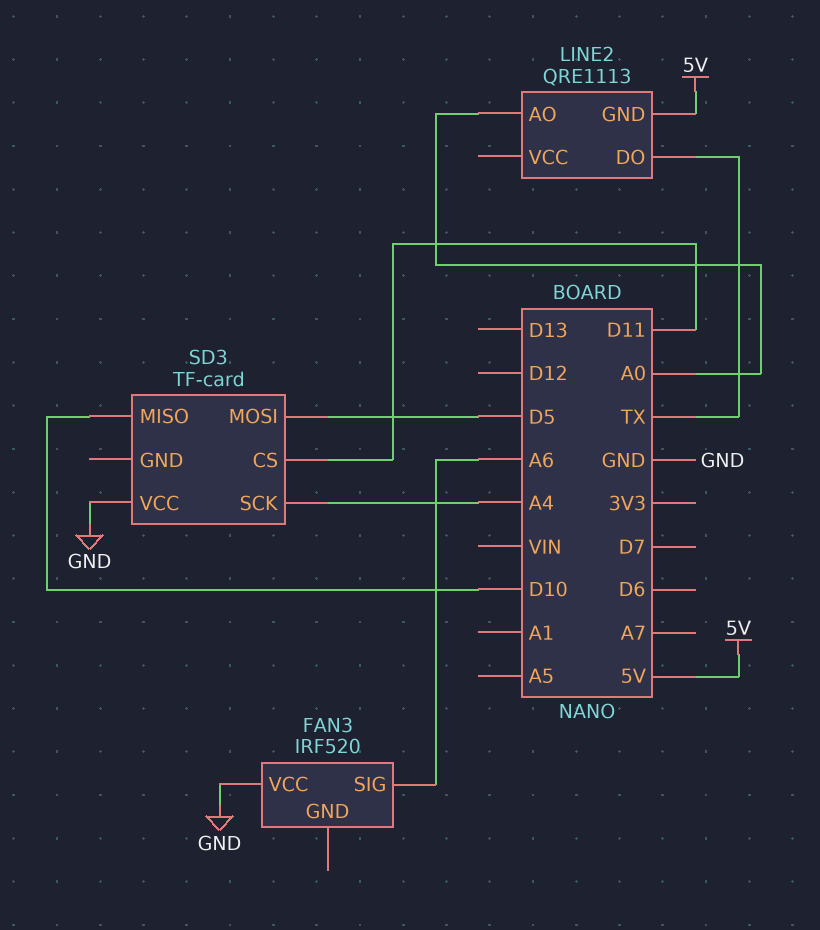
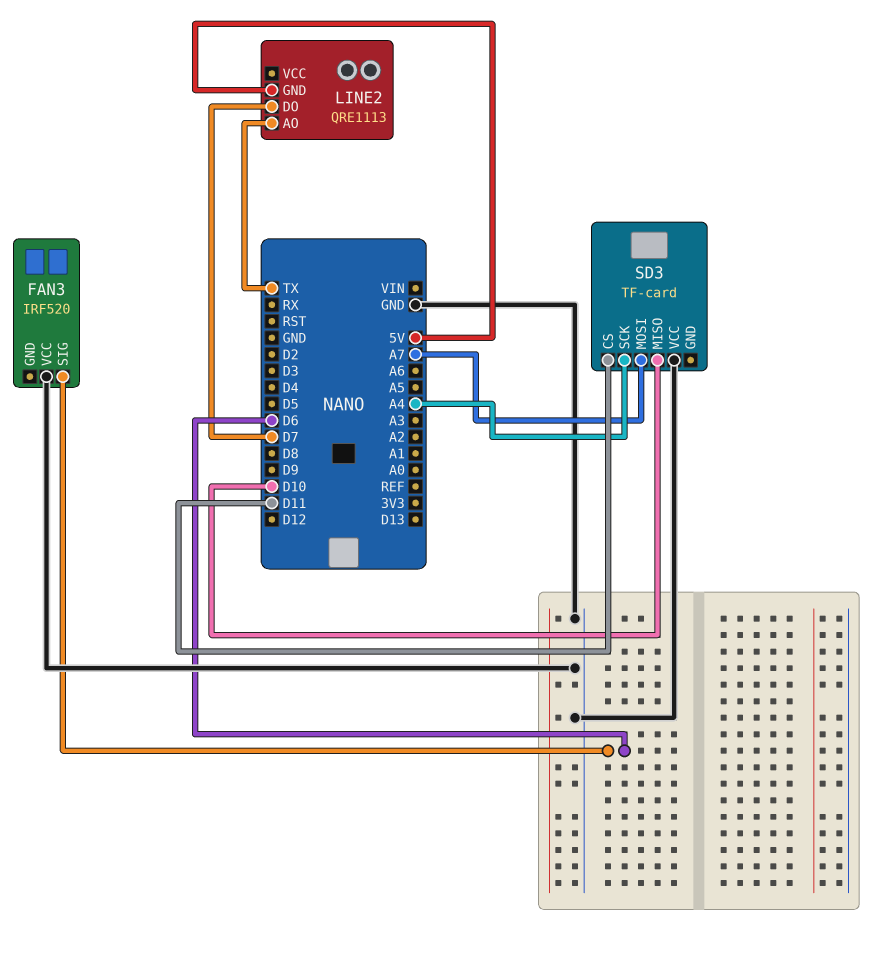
FAN3 pin SIG: A6 -> D6
LINE2 pin AO: A0 -> TX
LINE2 pin DO: TX -> D7
SD3 pin MOSI: D5 -> A7

